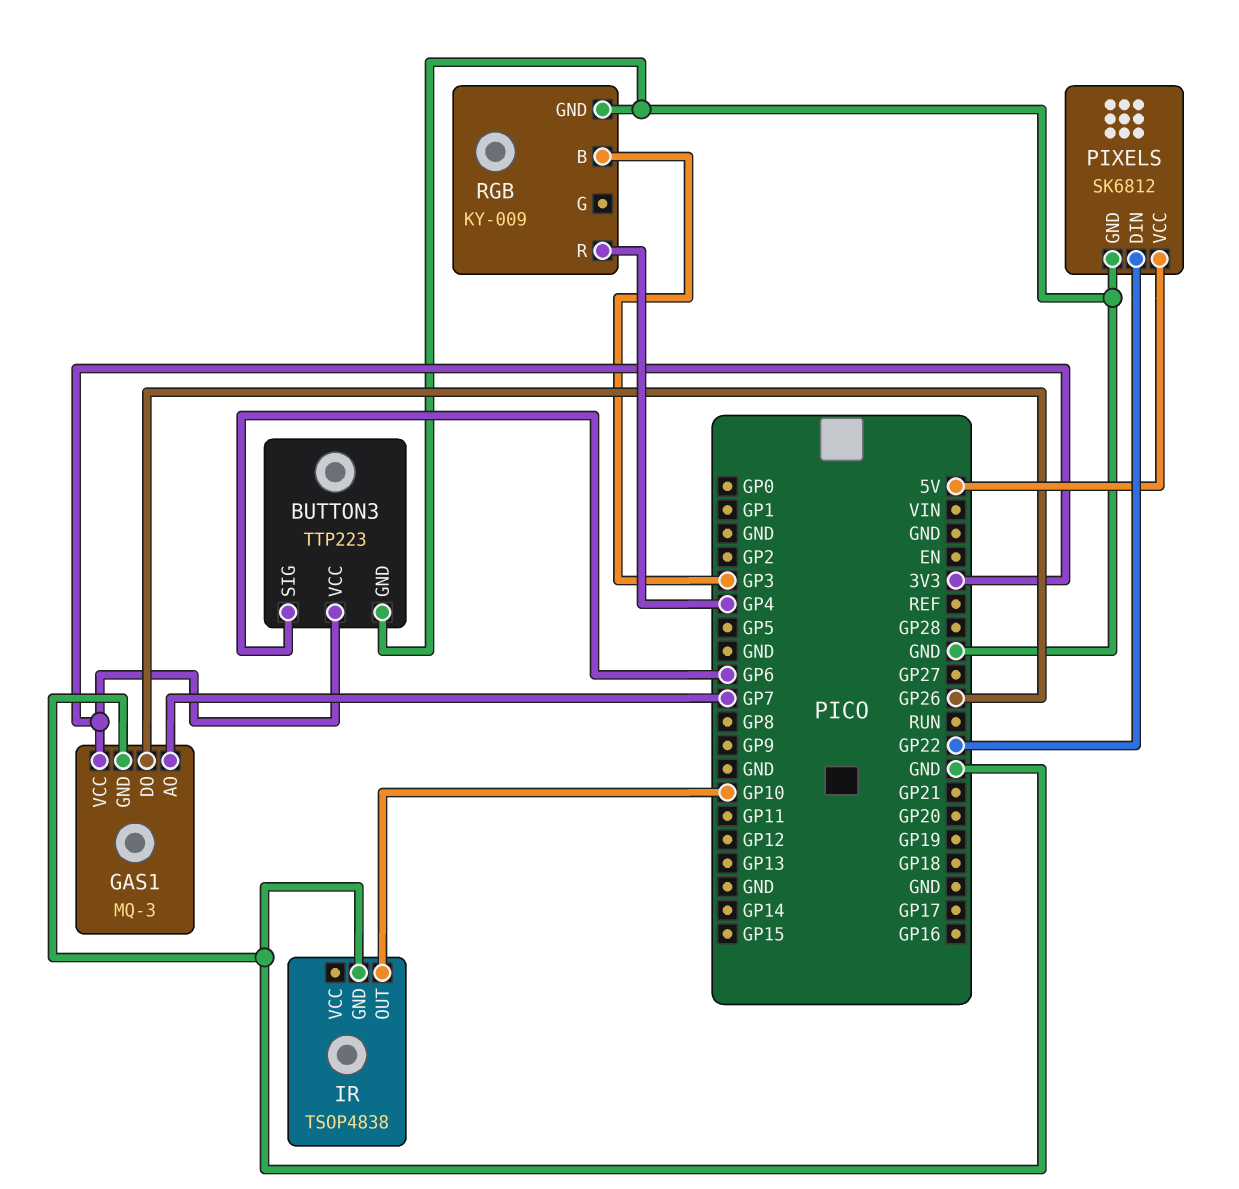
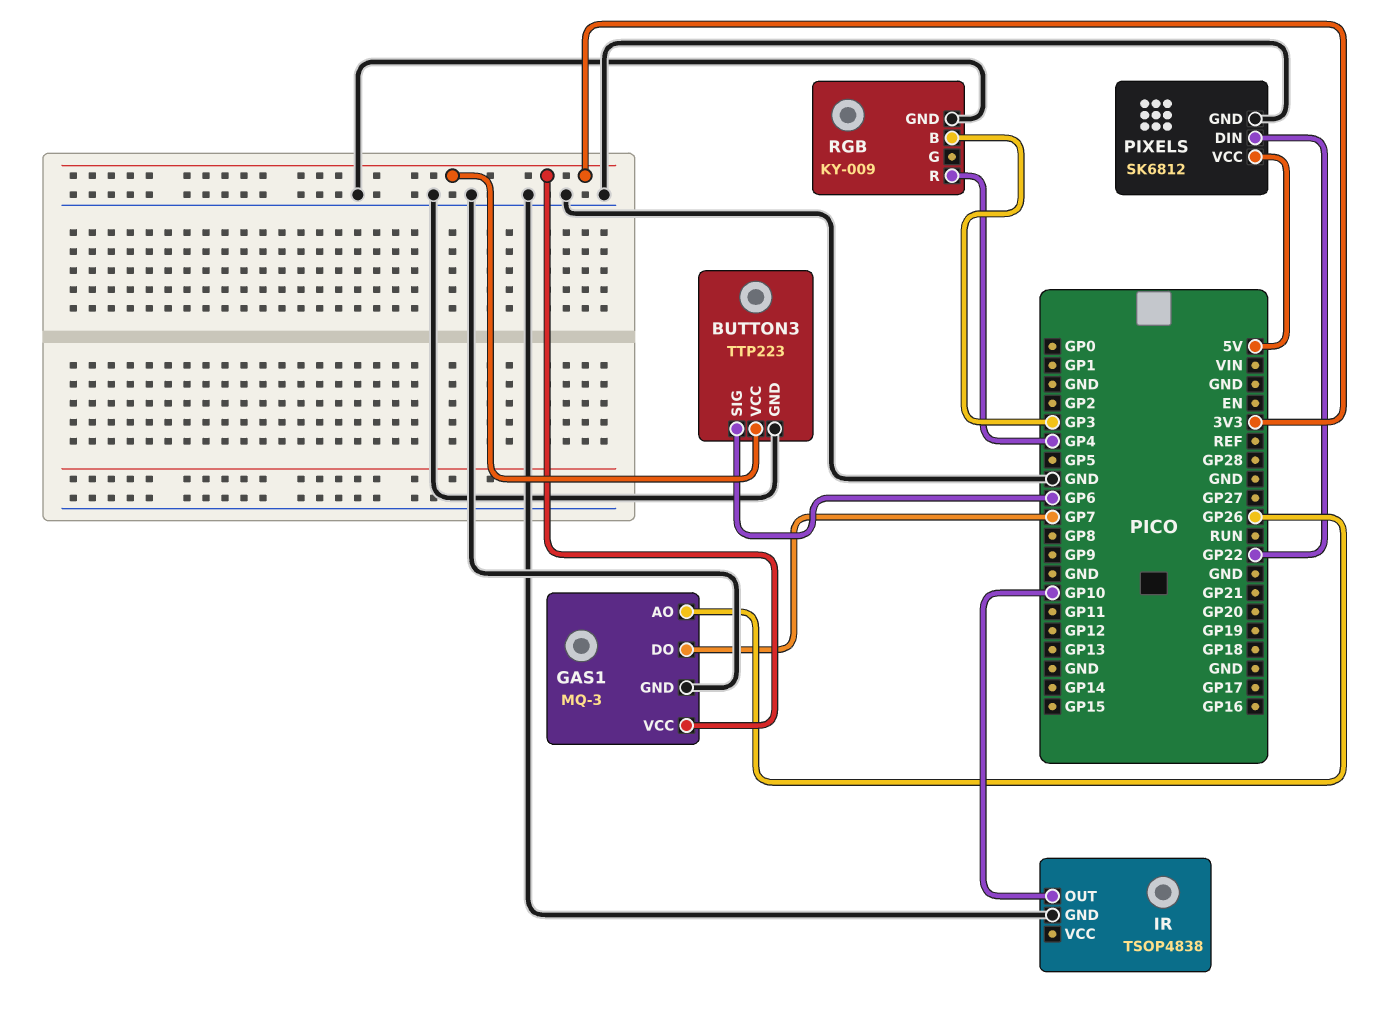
GAS1 pin AO: GP7 -> GP26
GAS1 pin DO: GP26 -> GP7

